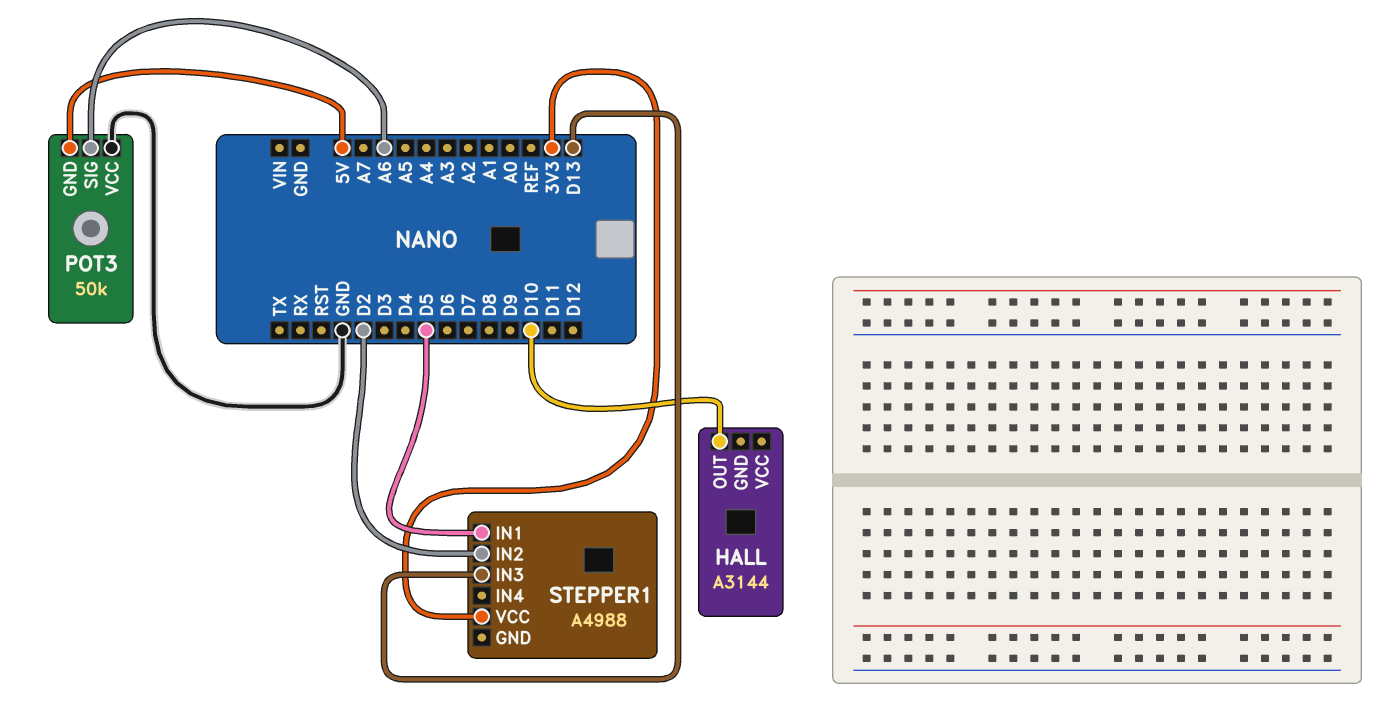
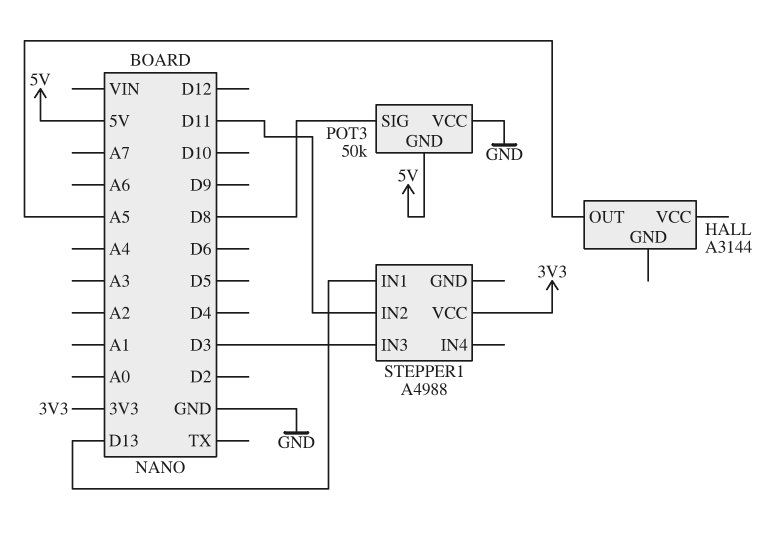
HALL pin OUT: D10 -> A5
POT3 pin SIG: A6 -> D8
STEPPER1 pin IN1: D5 -> D13
STEPPER1 pin IN2: D2 -> D11
STEPPER1 pin IN3: D13 -> D3

